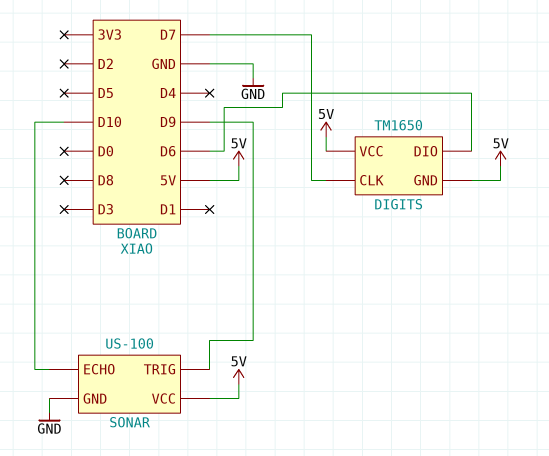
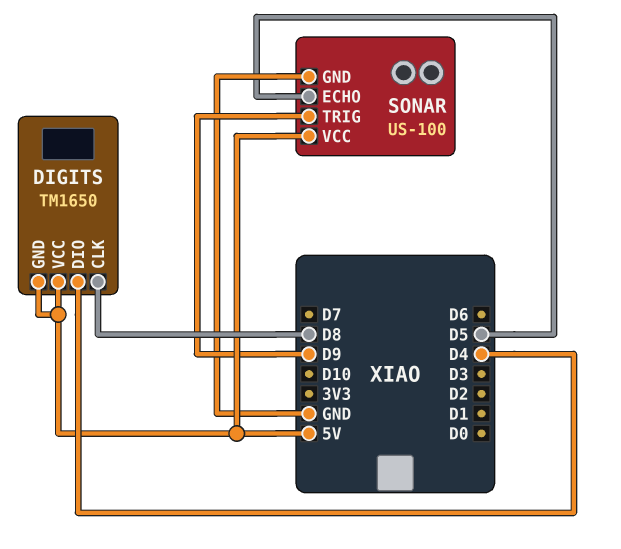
DIGITS pin CLK: D7 -> D8
DIGITS pin DIO: D6 -> D4
SONAR pin ECHO: D10 -> D5

